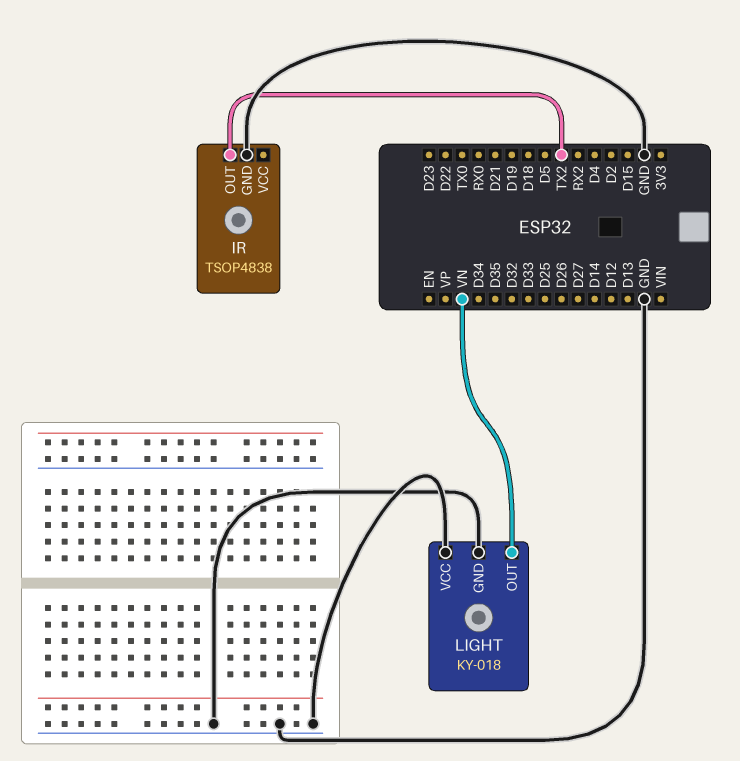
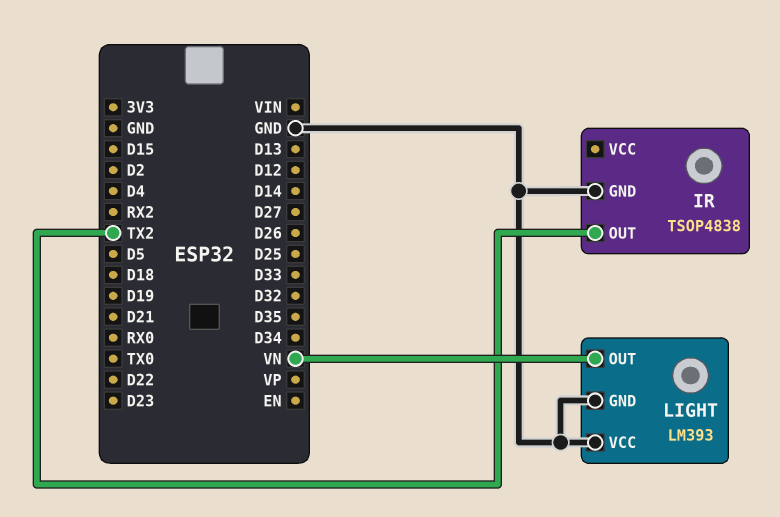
LIGHT: KY-018 -> LM393

